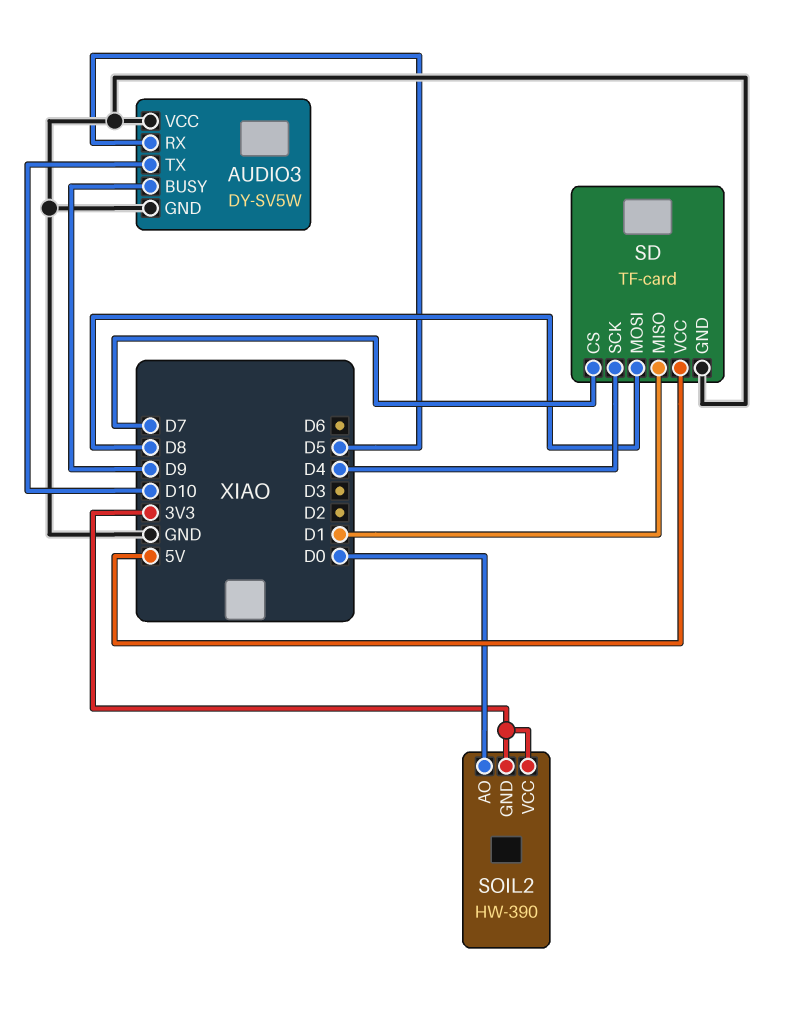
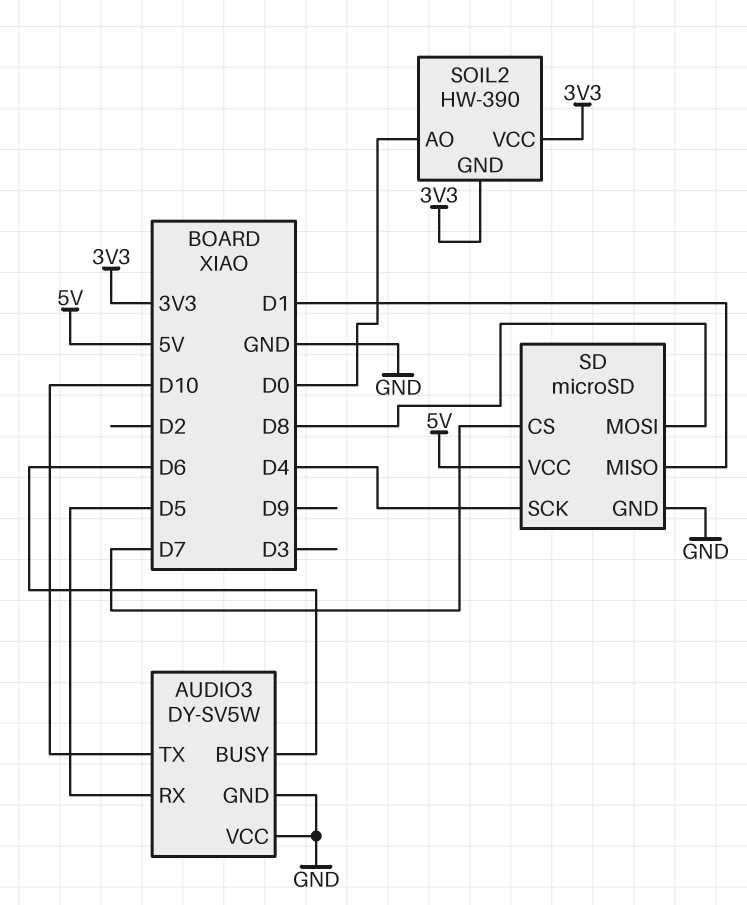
AUDIO3 pin BUSY: D9 -> D6
SD: TF-card -> microSD

